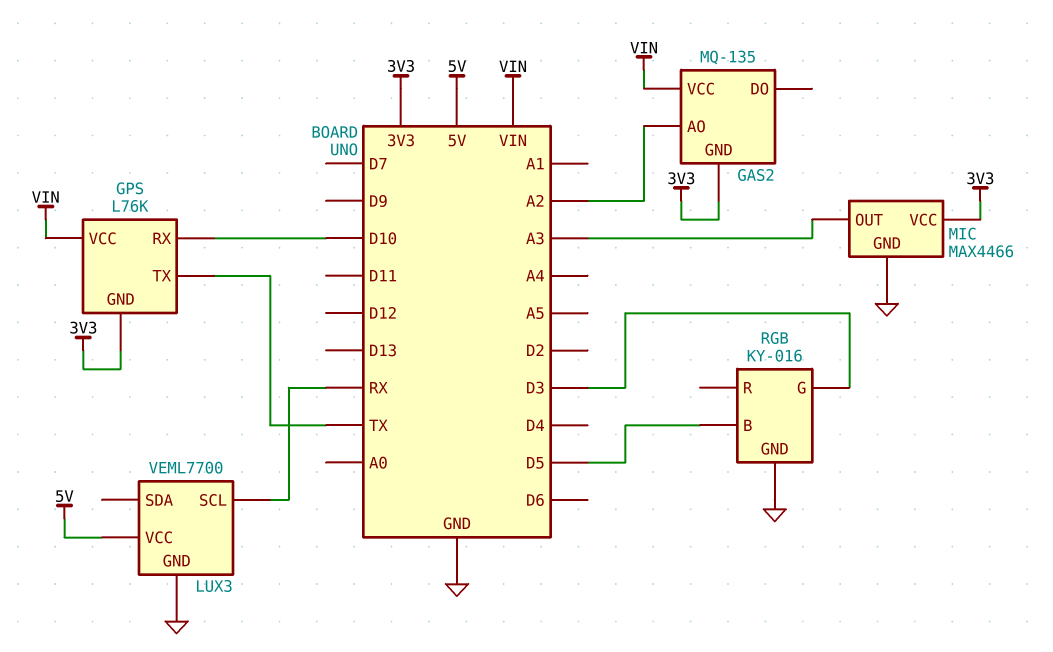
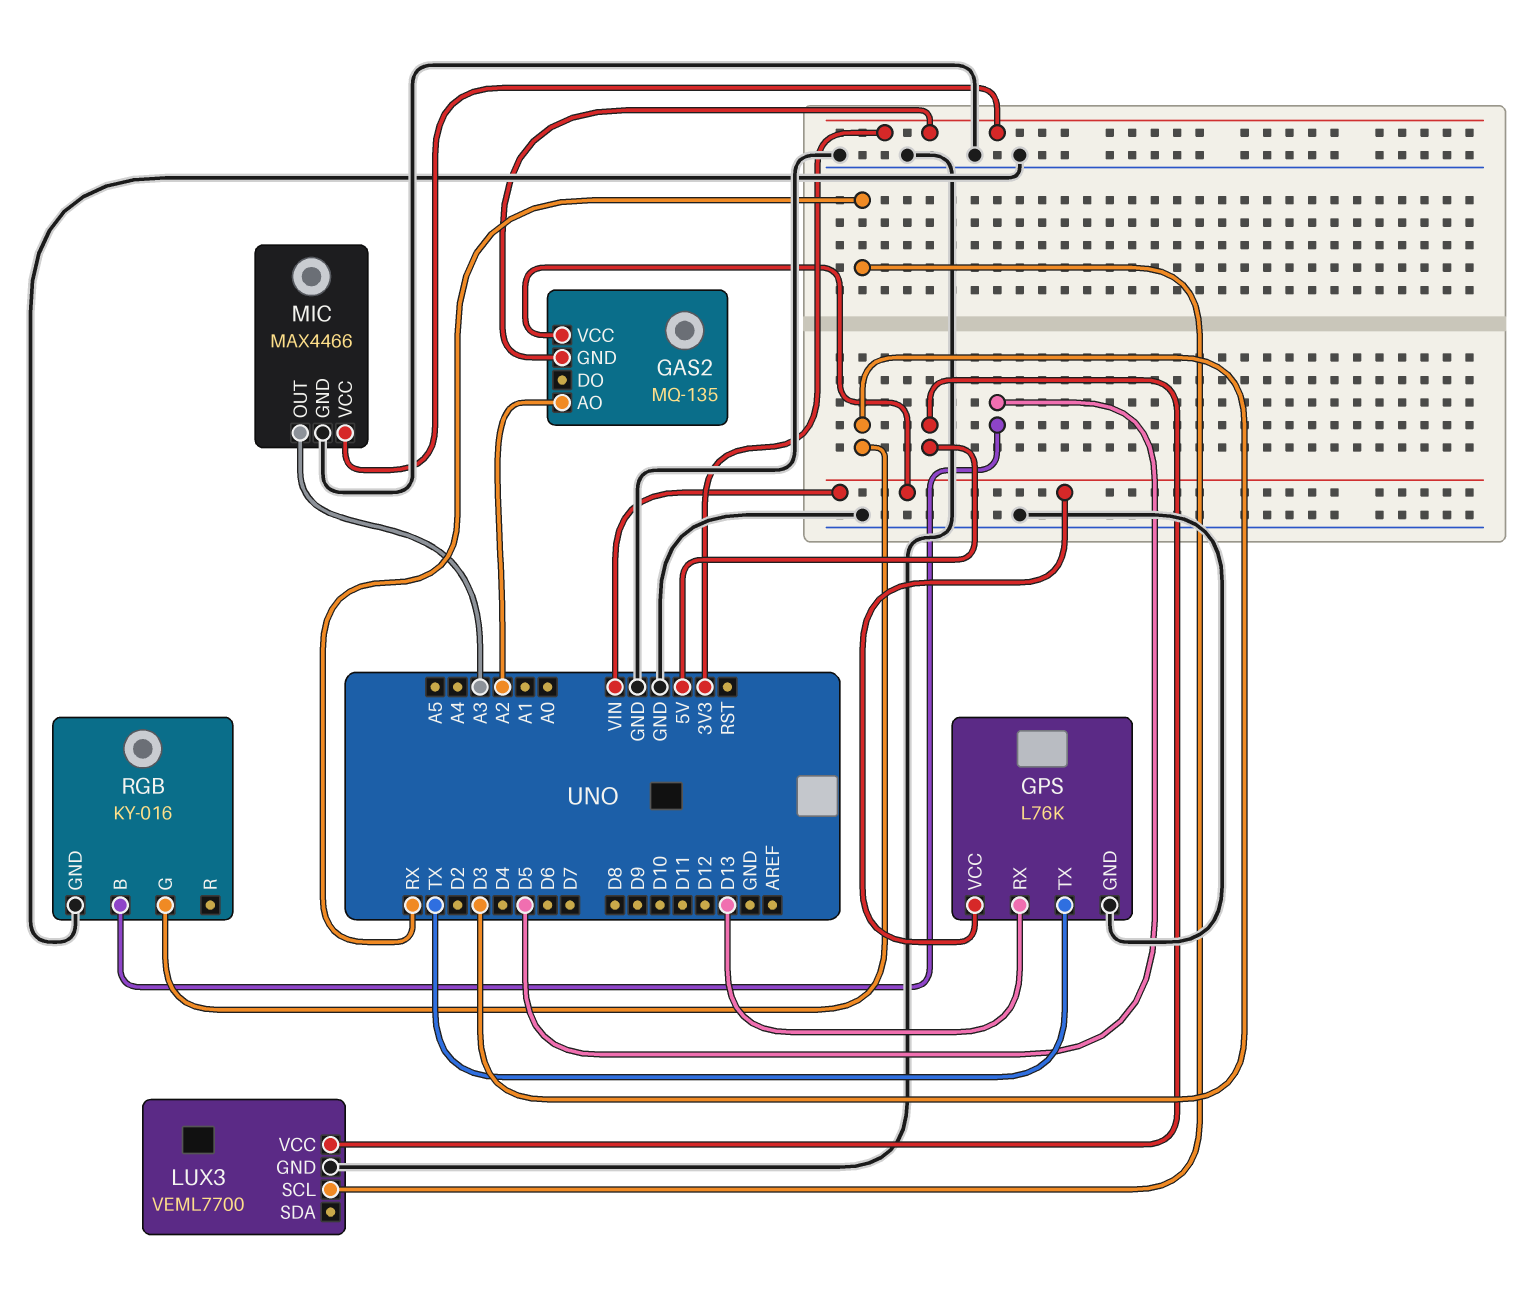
GPS pin GND: 3V3 -> GND
GPS pin RX: D10 -> D13

